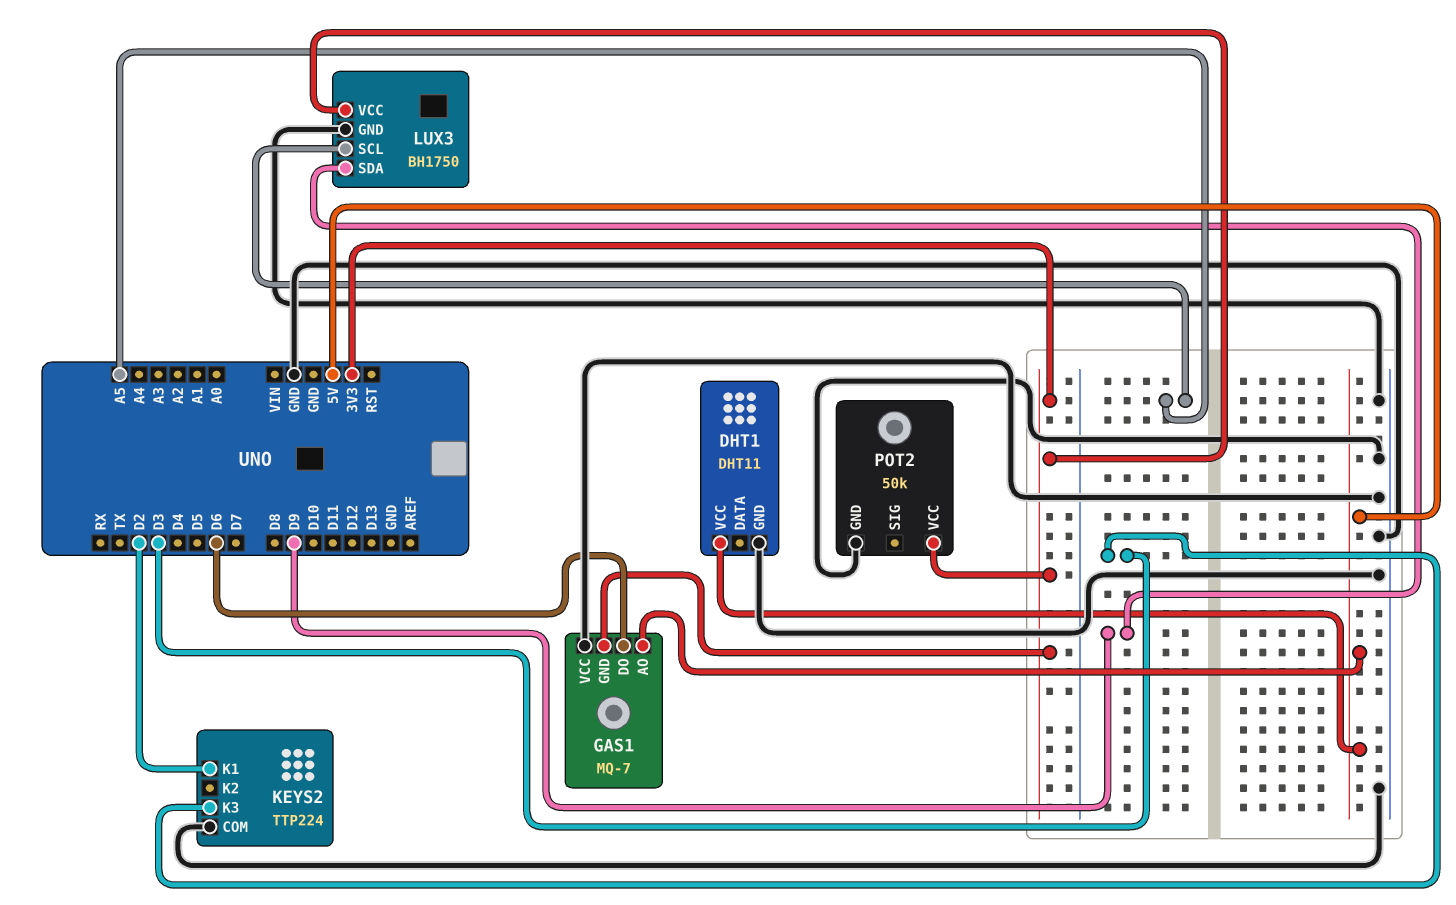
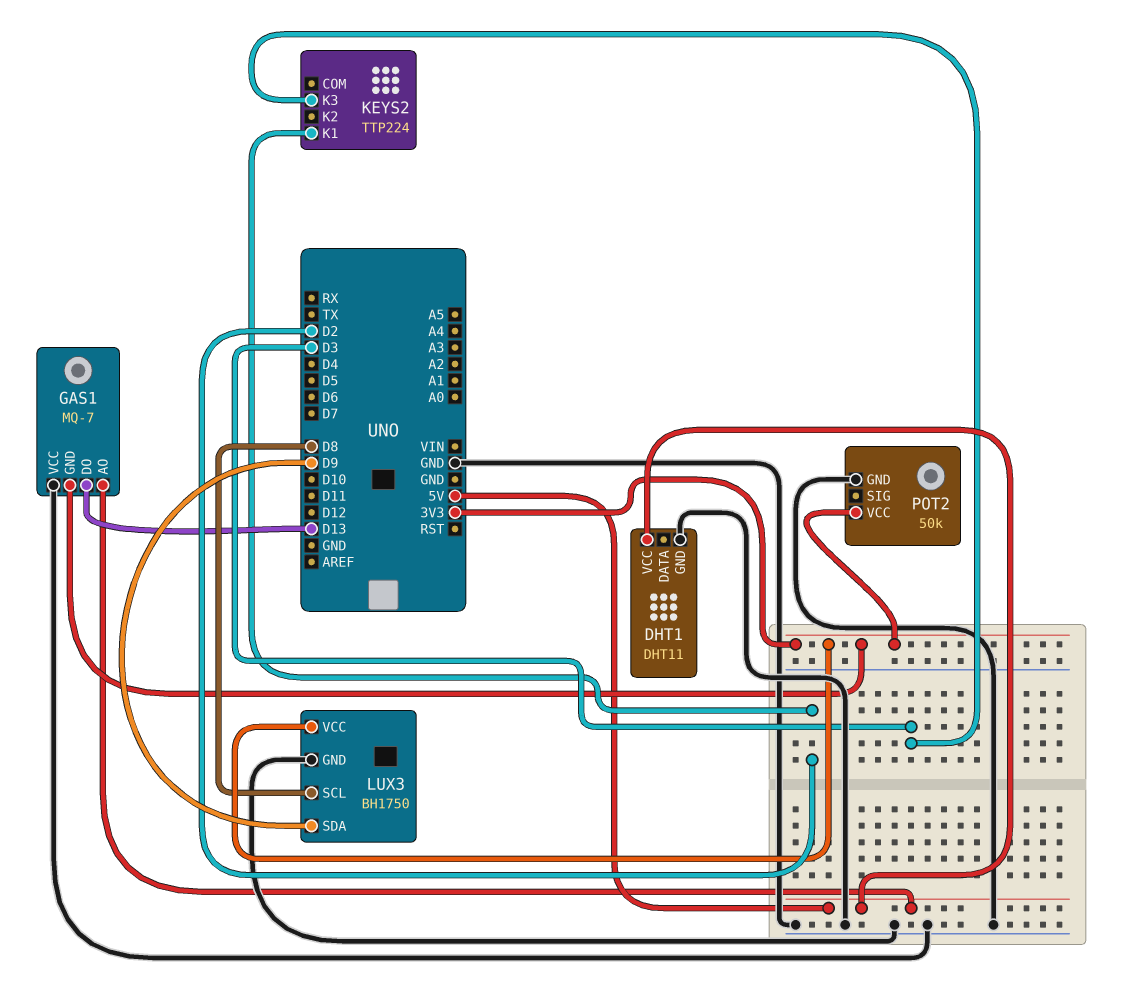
GAS1 pin DO: D6 -> D13
KEYS2 pin COM: GND -> none
LUX3 pin SCL: A5 -> D8

